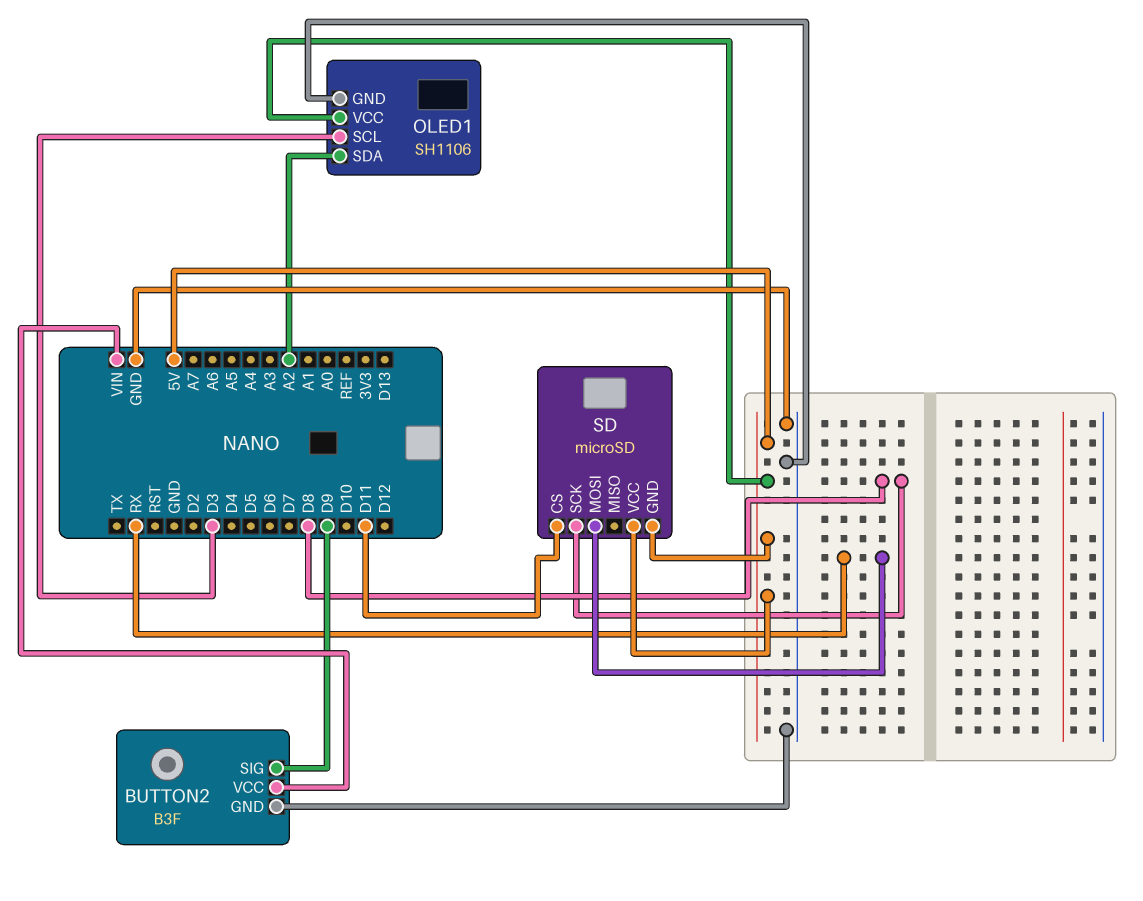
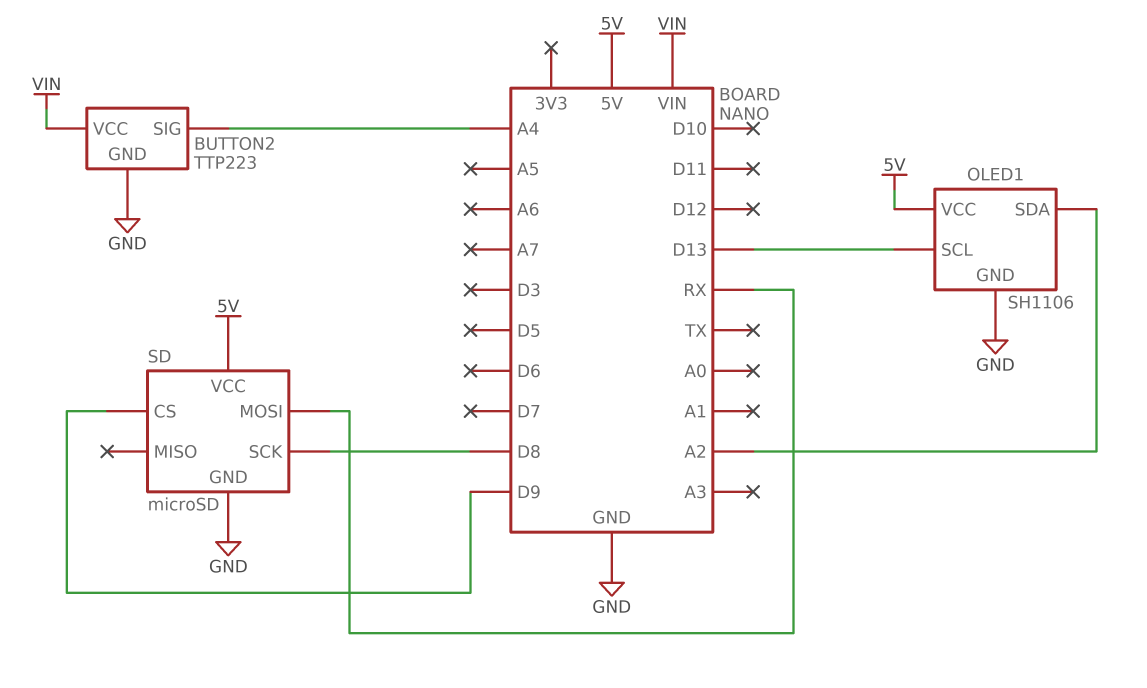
BUTTON2: B3F -> TTP223
BUTTON2 pin SIG: D9 -> A4
OLED1 pin SCL: D3 -> D13
SD pin CS: D11 -> D9
SD pin GND: 5V -> GND

